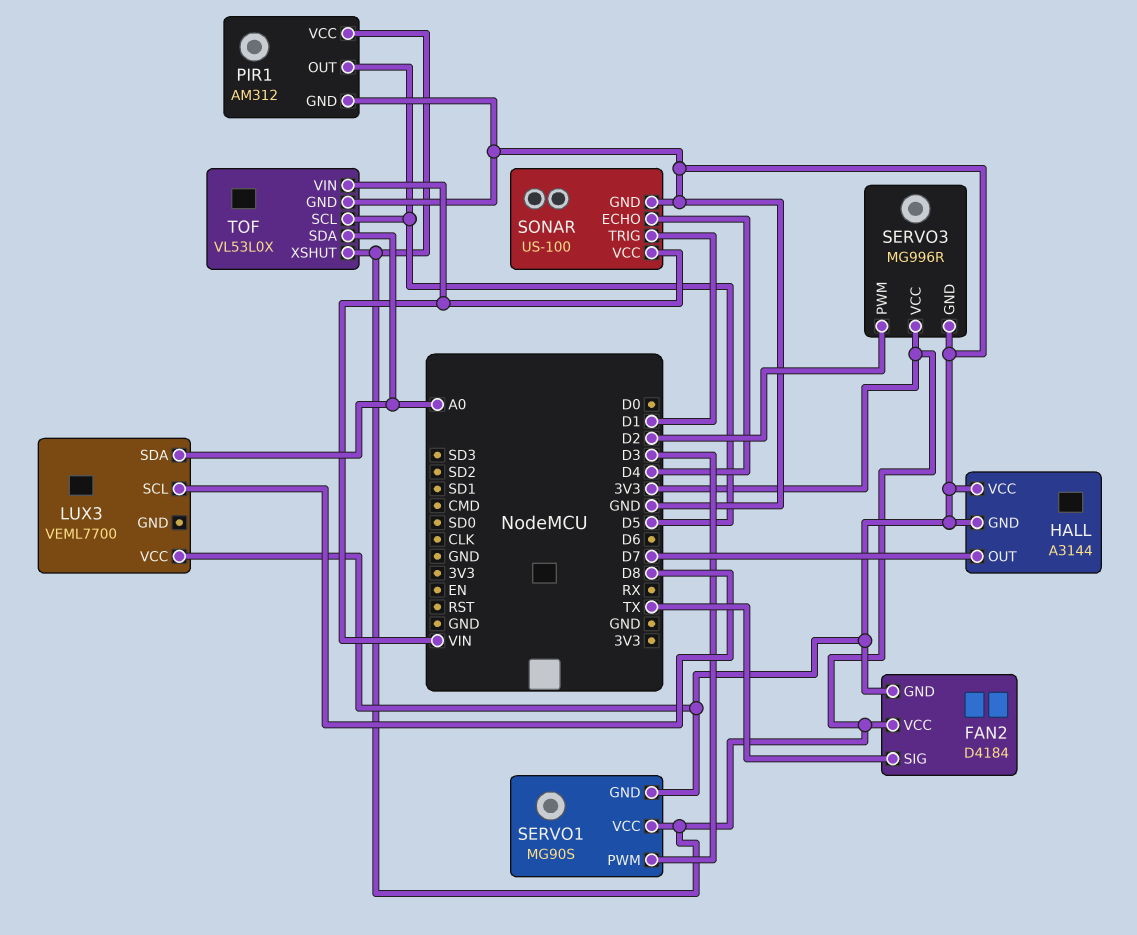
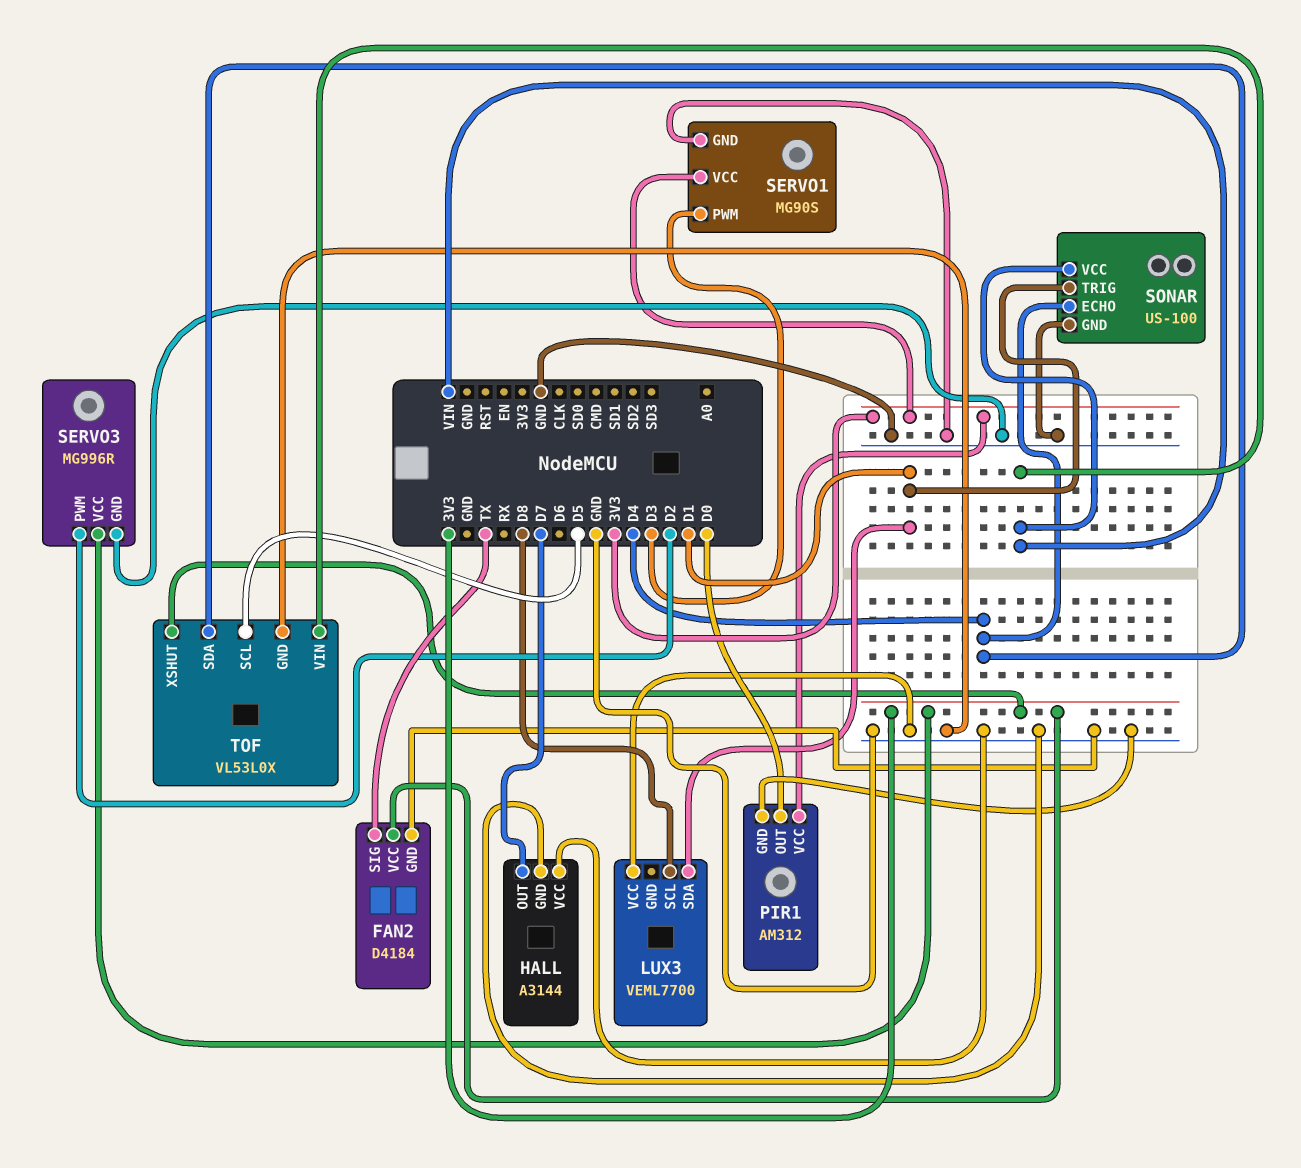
LUX3 pin SDA: A0 -> D1
PIR1 pin OUT: D5 -> D0
TOF pin SDA: A0 -> D4

